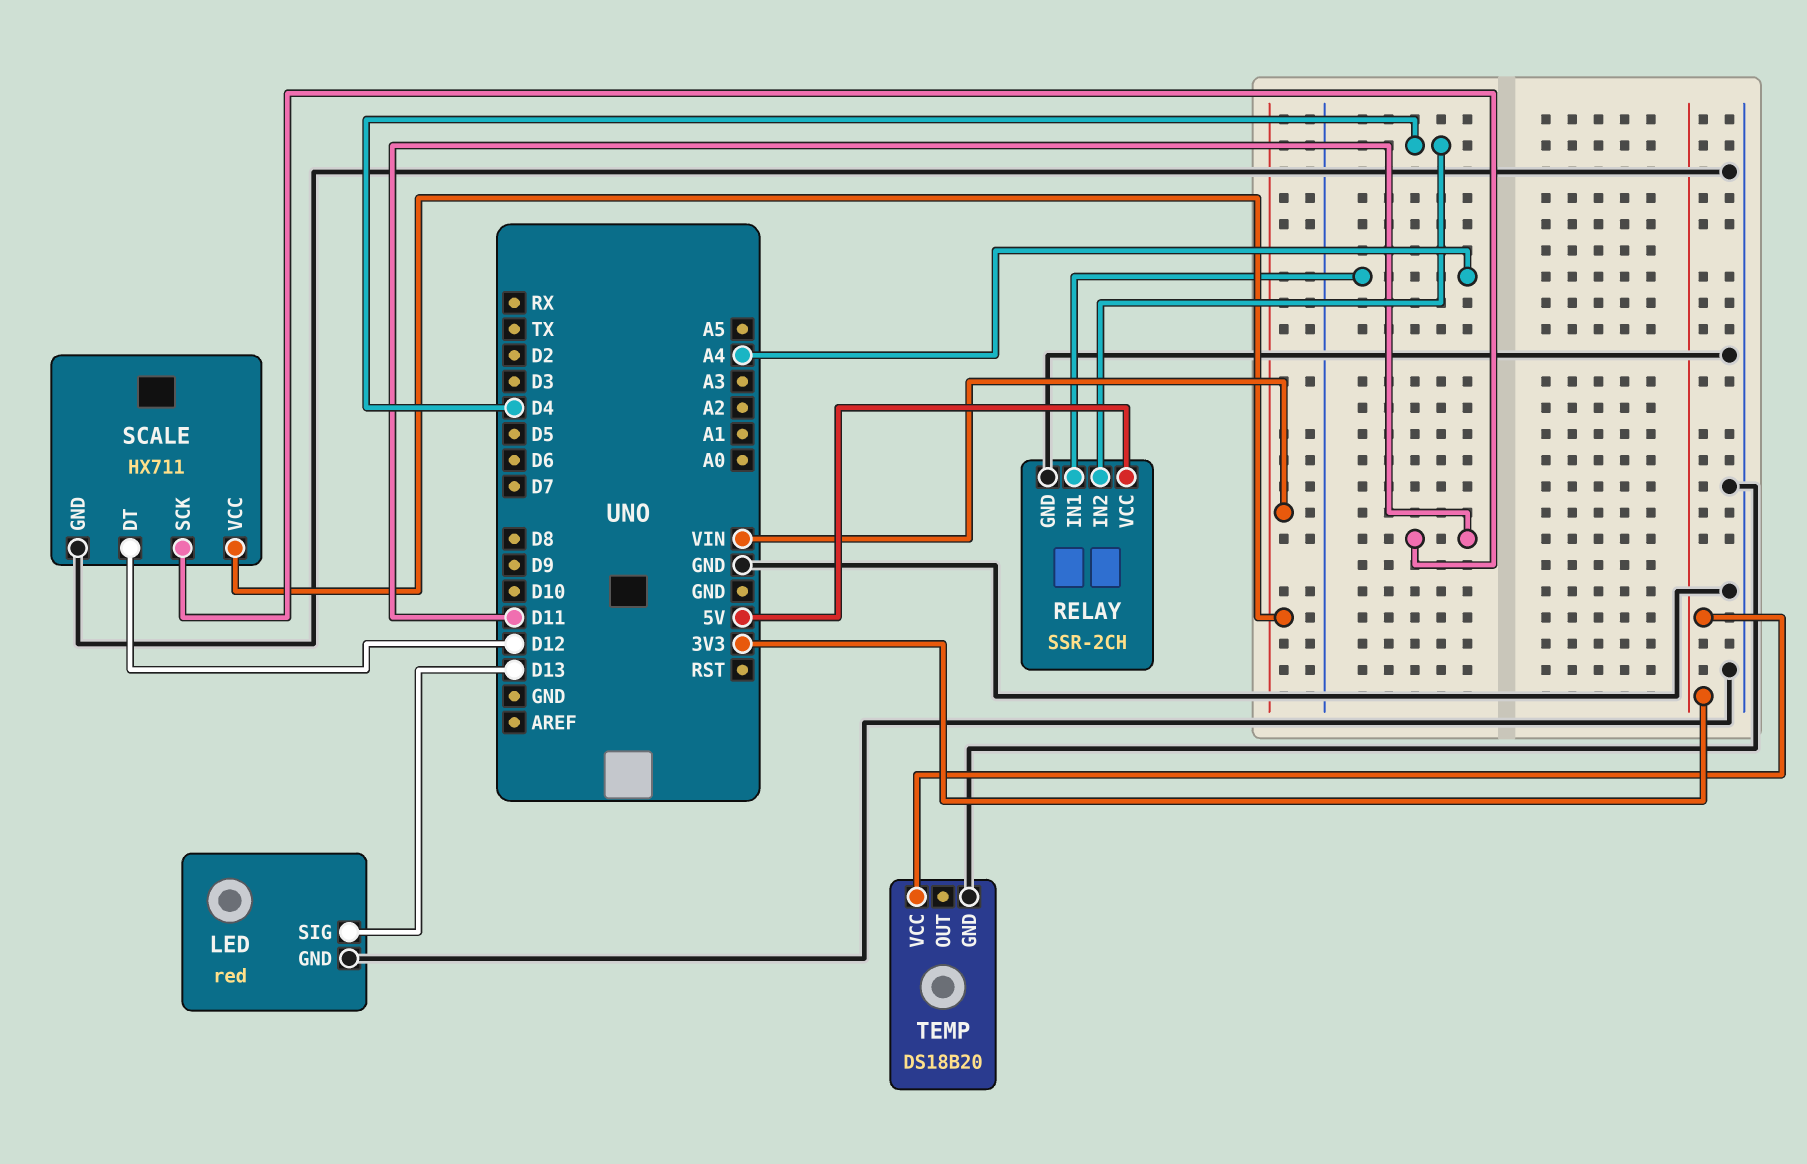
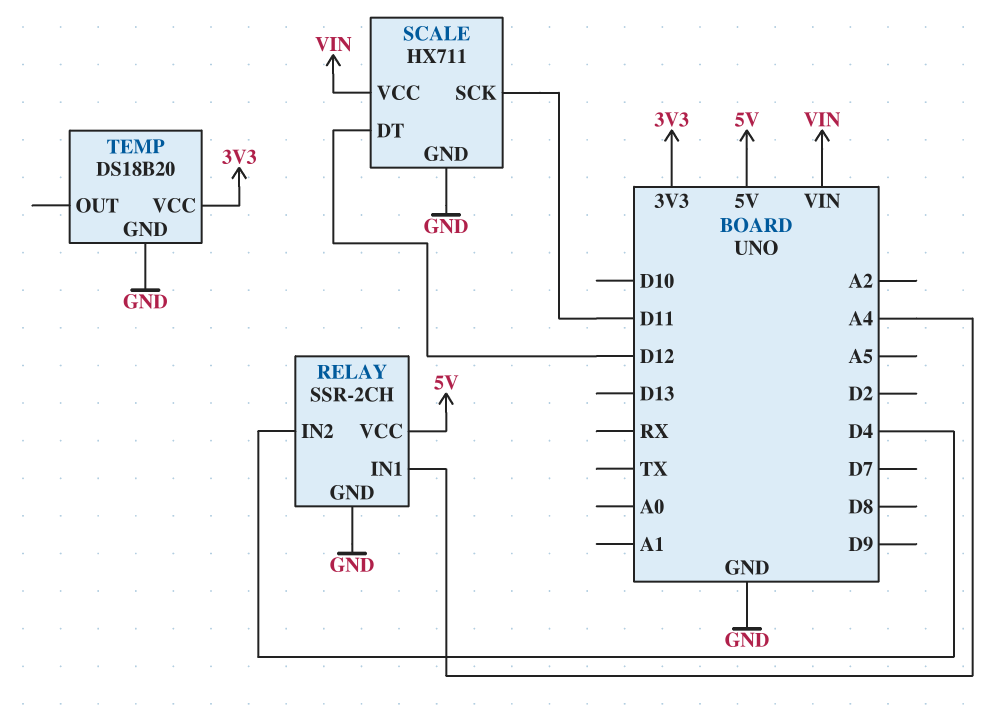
LED: red -> none
LED pin GND: GND -> none
LED pin SIG: D13 -> none

